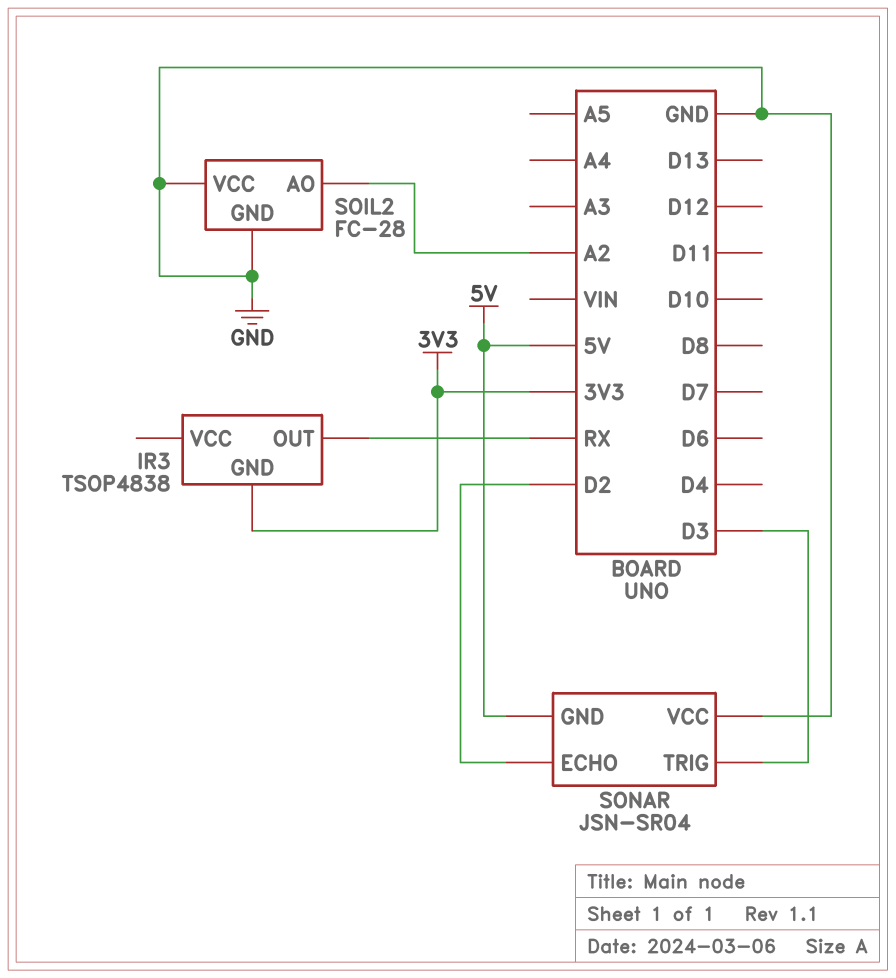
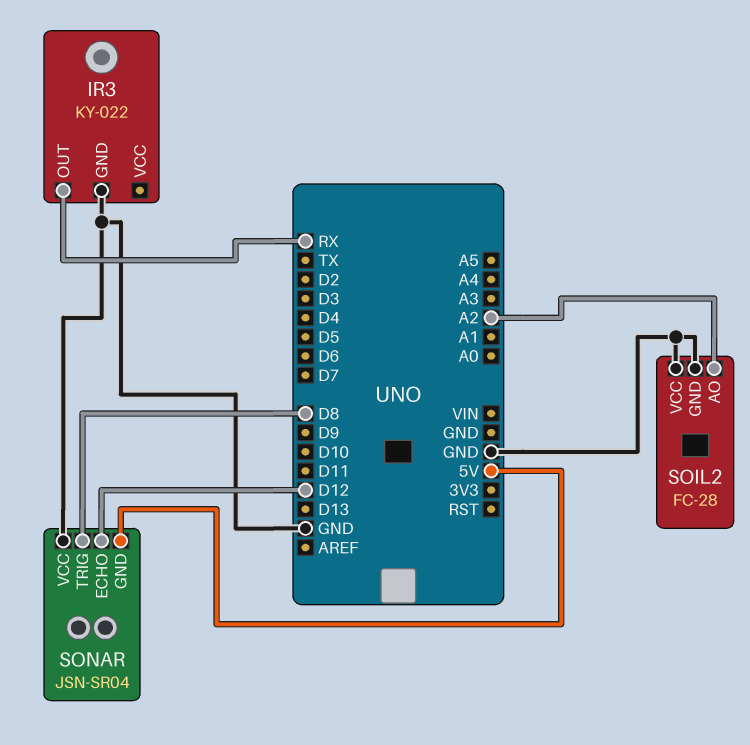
IR3: TSOP4838 -> KY-022
IR3 pin GND: 3V3 -> GND
SONAR pin ECHO: D2 -> D12
SONAR pin TRIG: D3 -> D8

